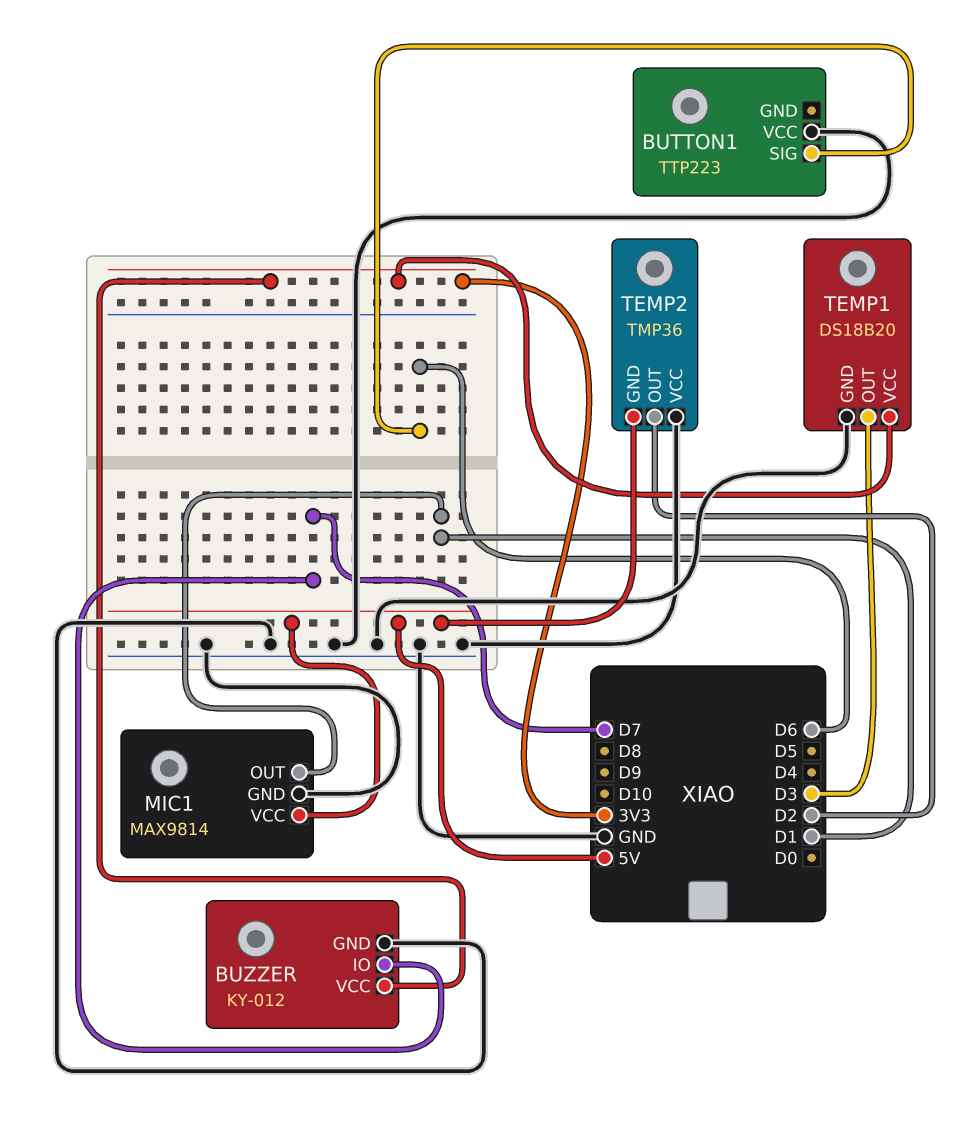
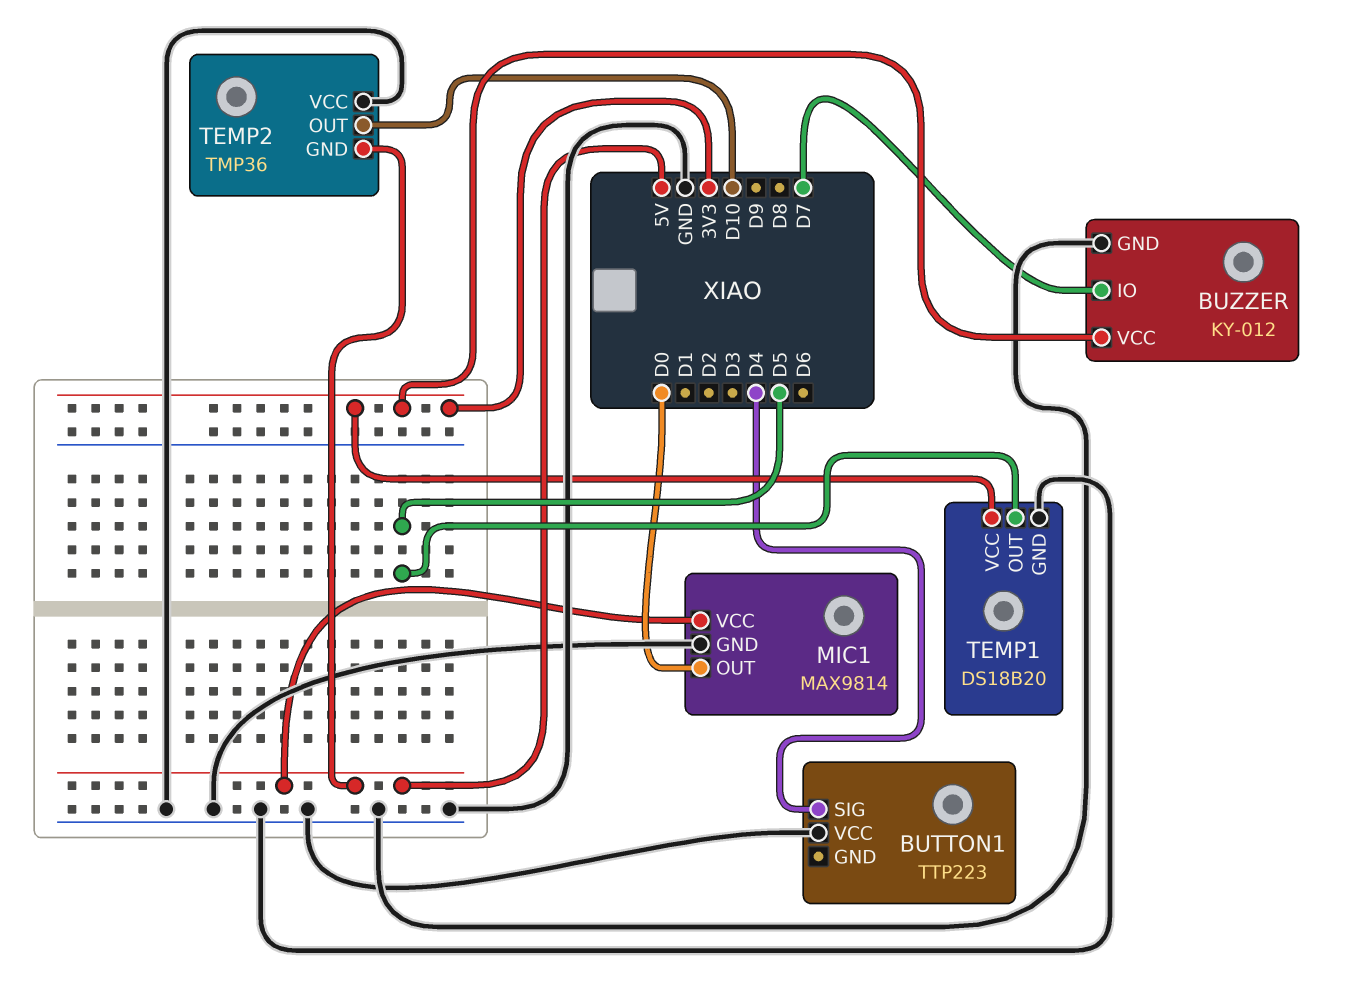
BUTTON1 pin SIG: D6 -> D4
MIC1 pin OUT: D1 -> D0
TEMP1 pin OUT: D3 -> D5
TEMP2 pin OUT: D2 -> D10

